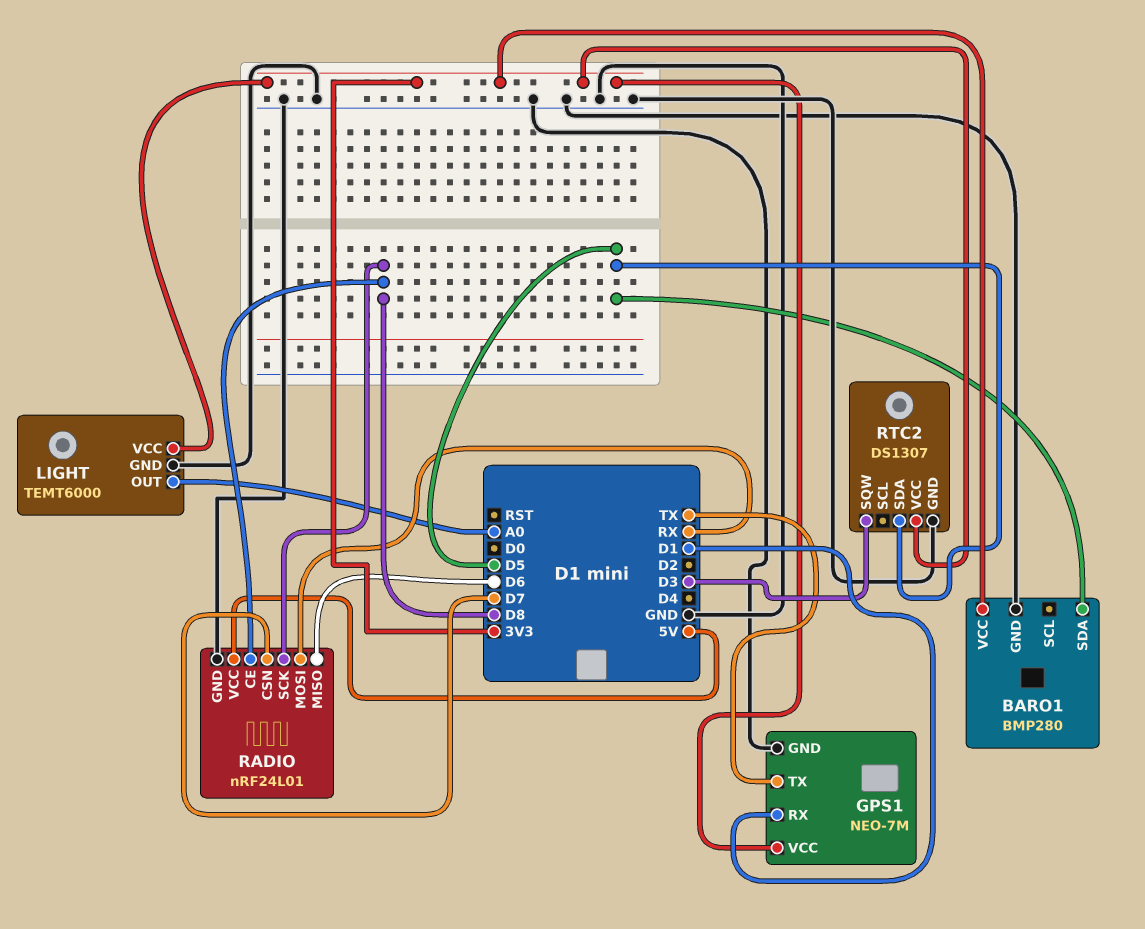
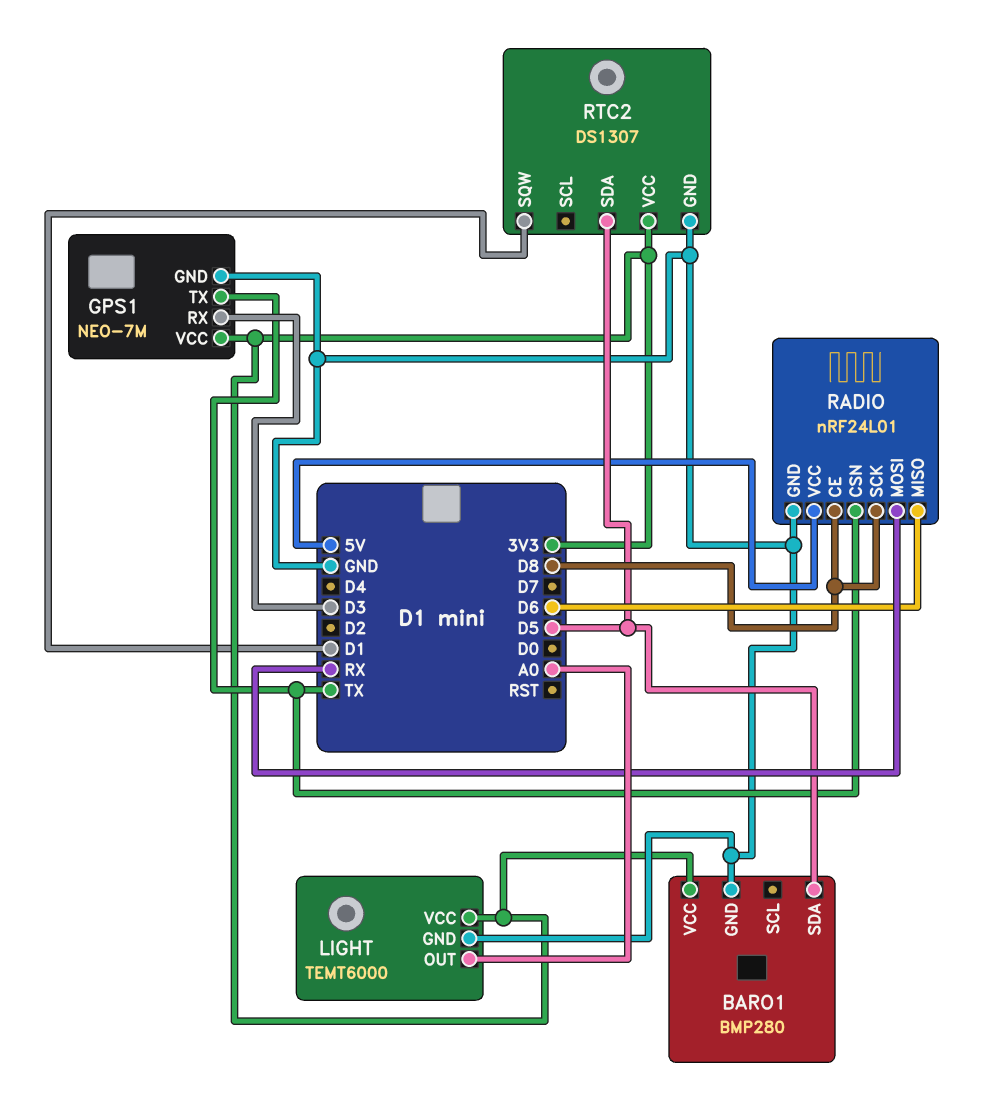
GPS1 pin RX: D1 -> D3
RADIO pin CSN: D7 -> TX
RTC2 pin SQW: D3 -> D1

